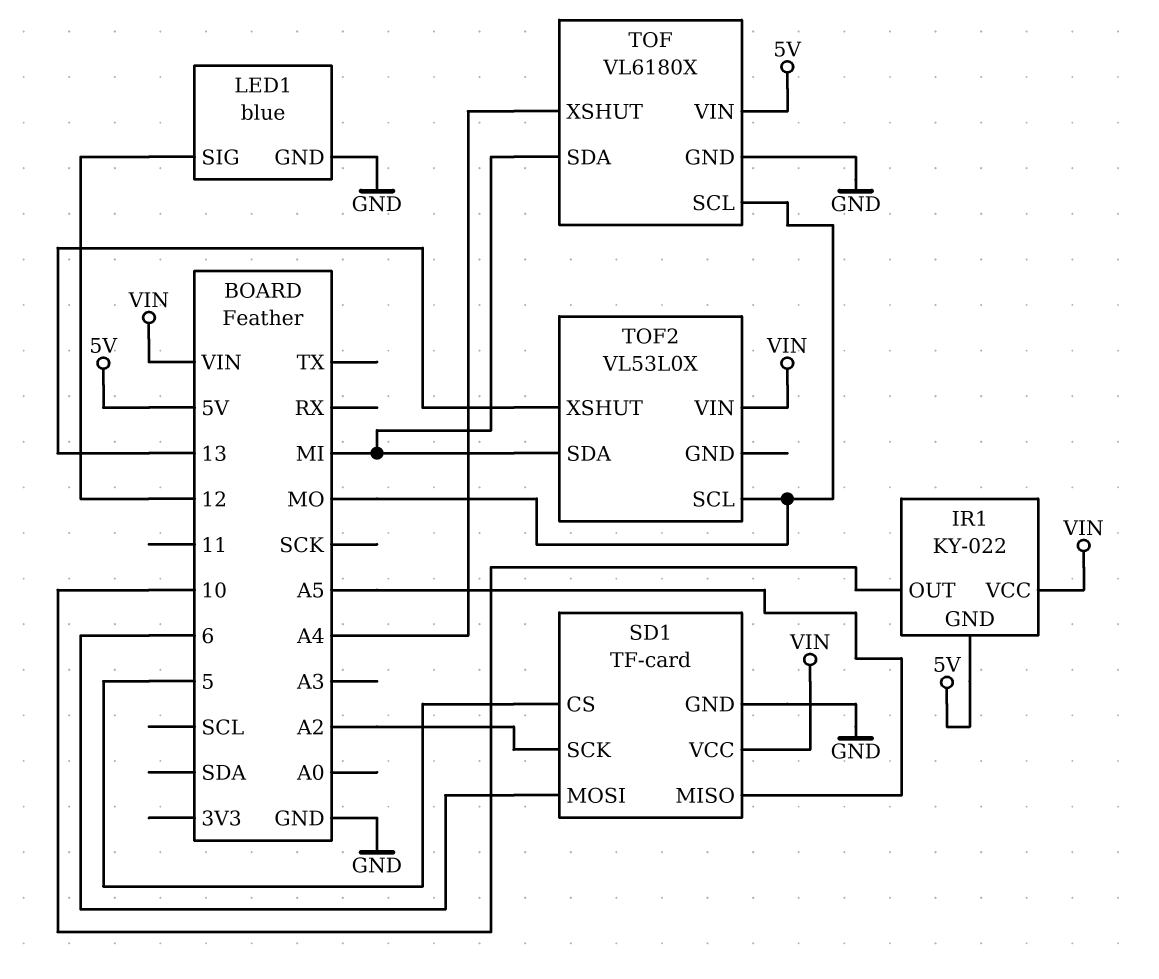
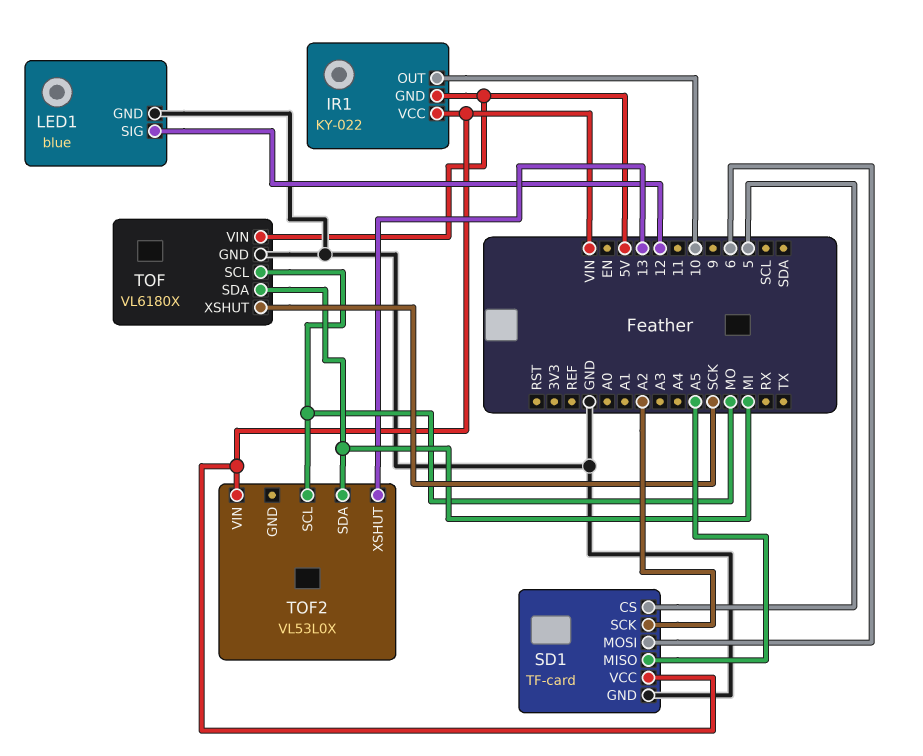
TOF pin XSHUT: A4 -> SCK

